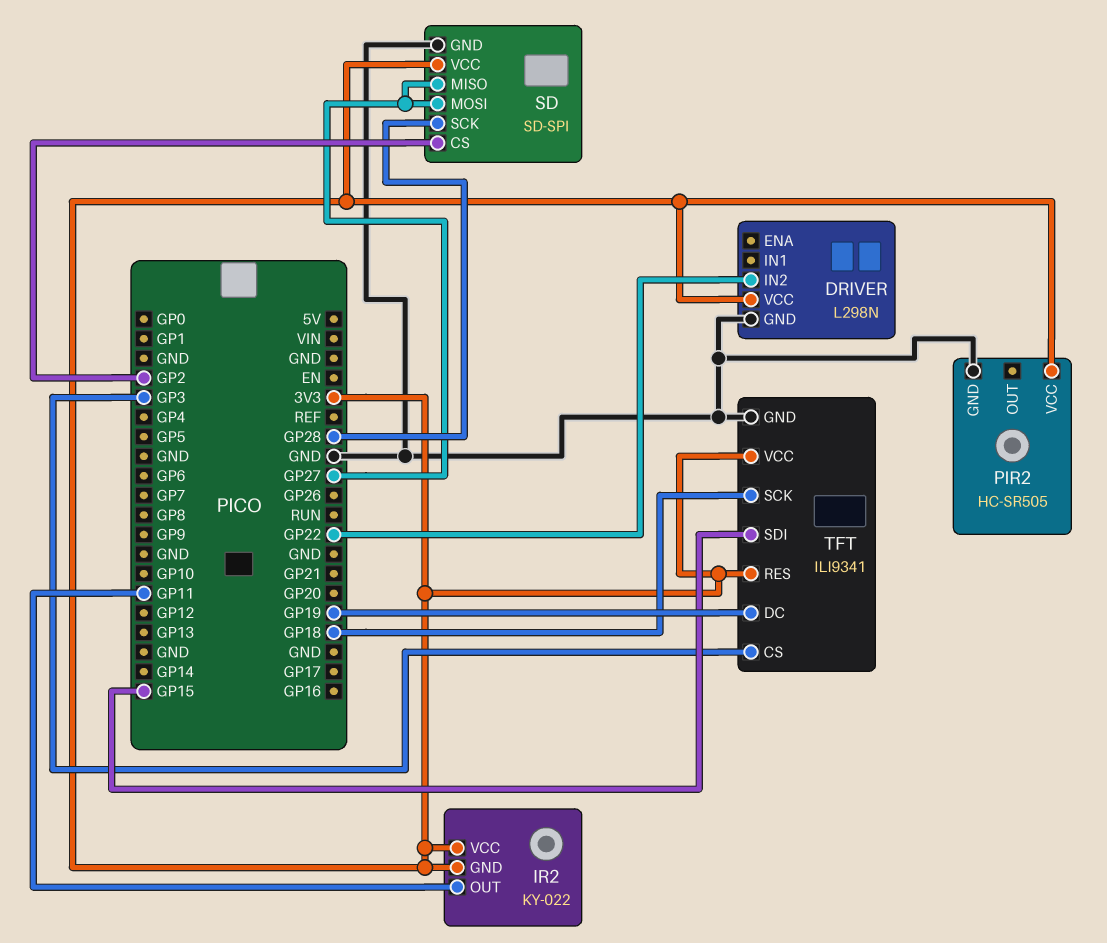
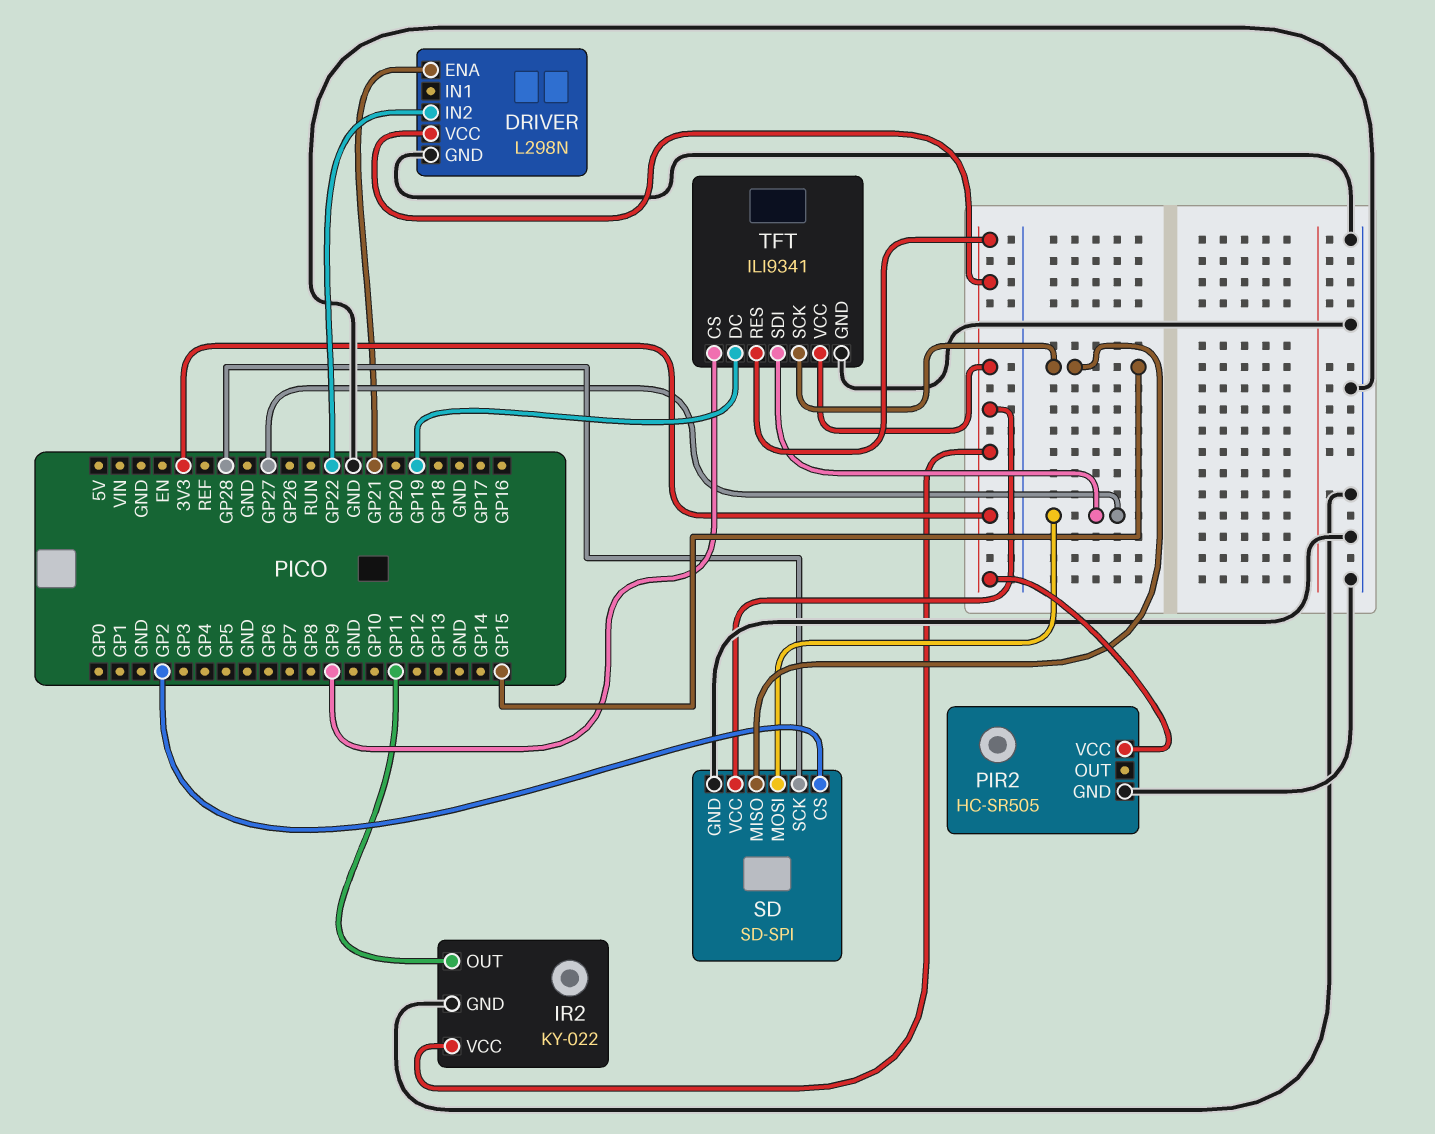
DRIVER pin ENA: none -> GP21
IR2 pin GND: 3V3 -> GND
SD pin MISO: GP27 -> GP15
TFT pin CS: GP3 -> GP9
TFT pin SCK: GP18 -> GP15
TFT pin SDI: GP15 -> GP27

